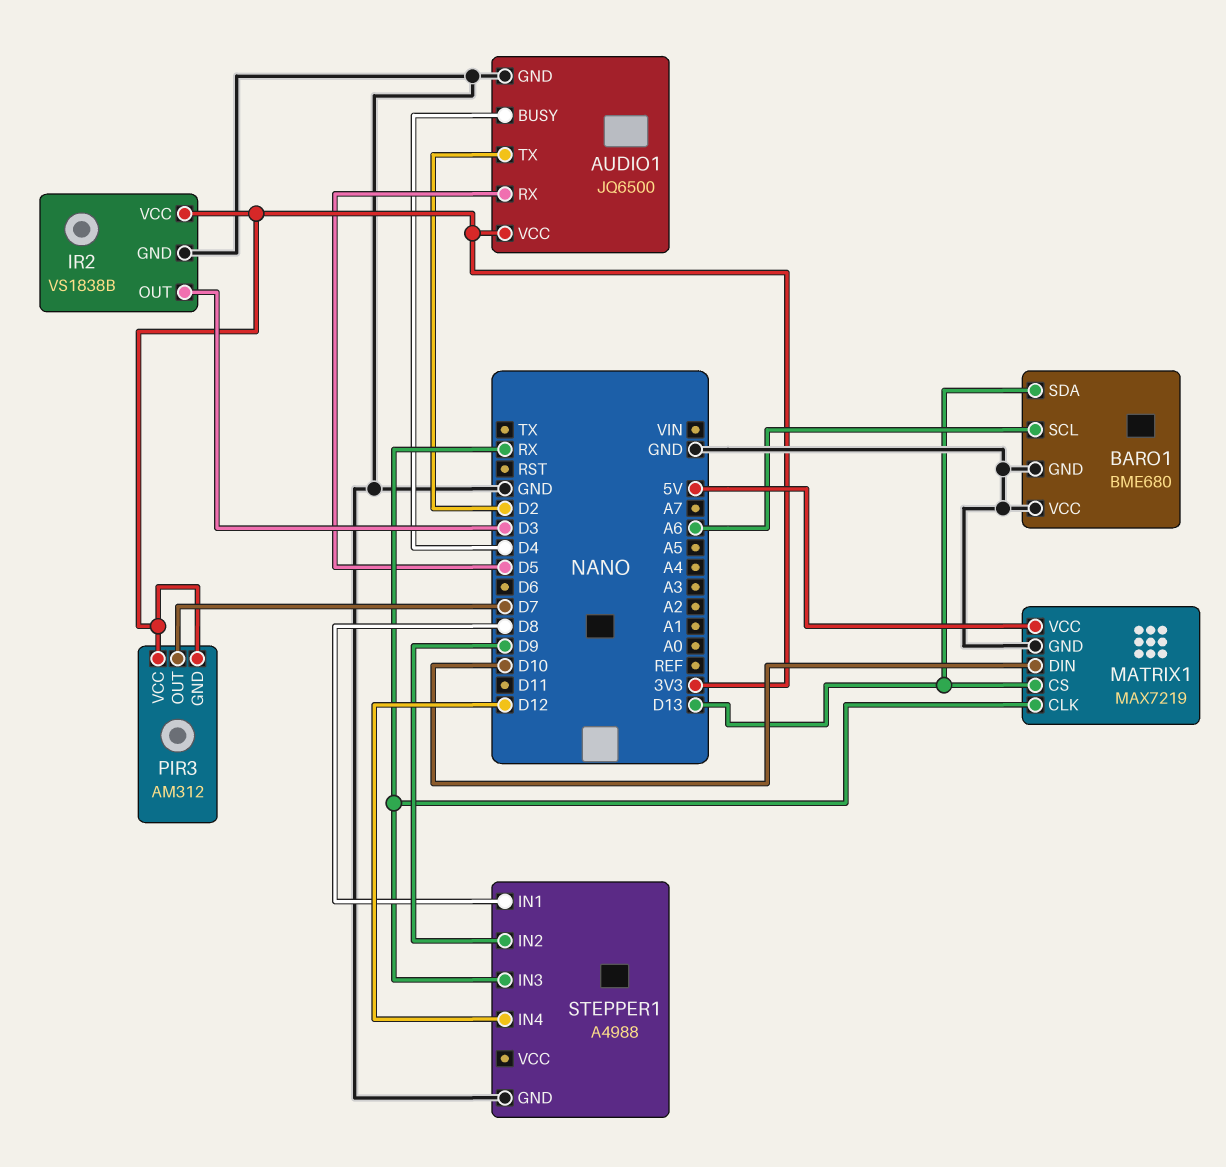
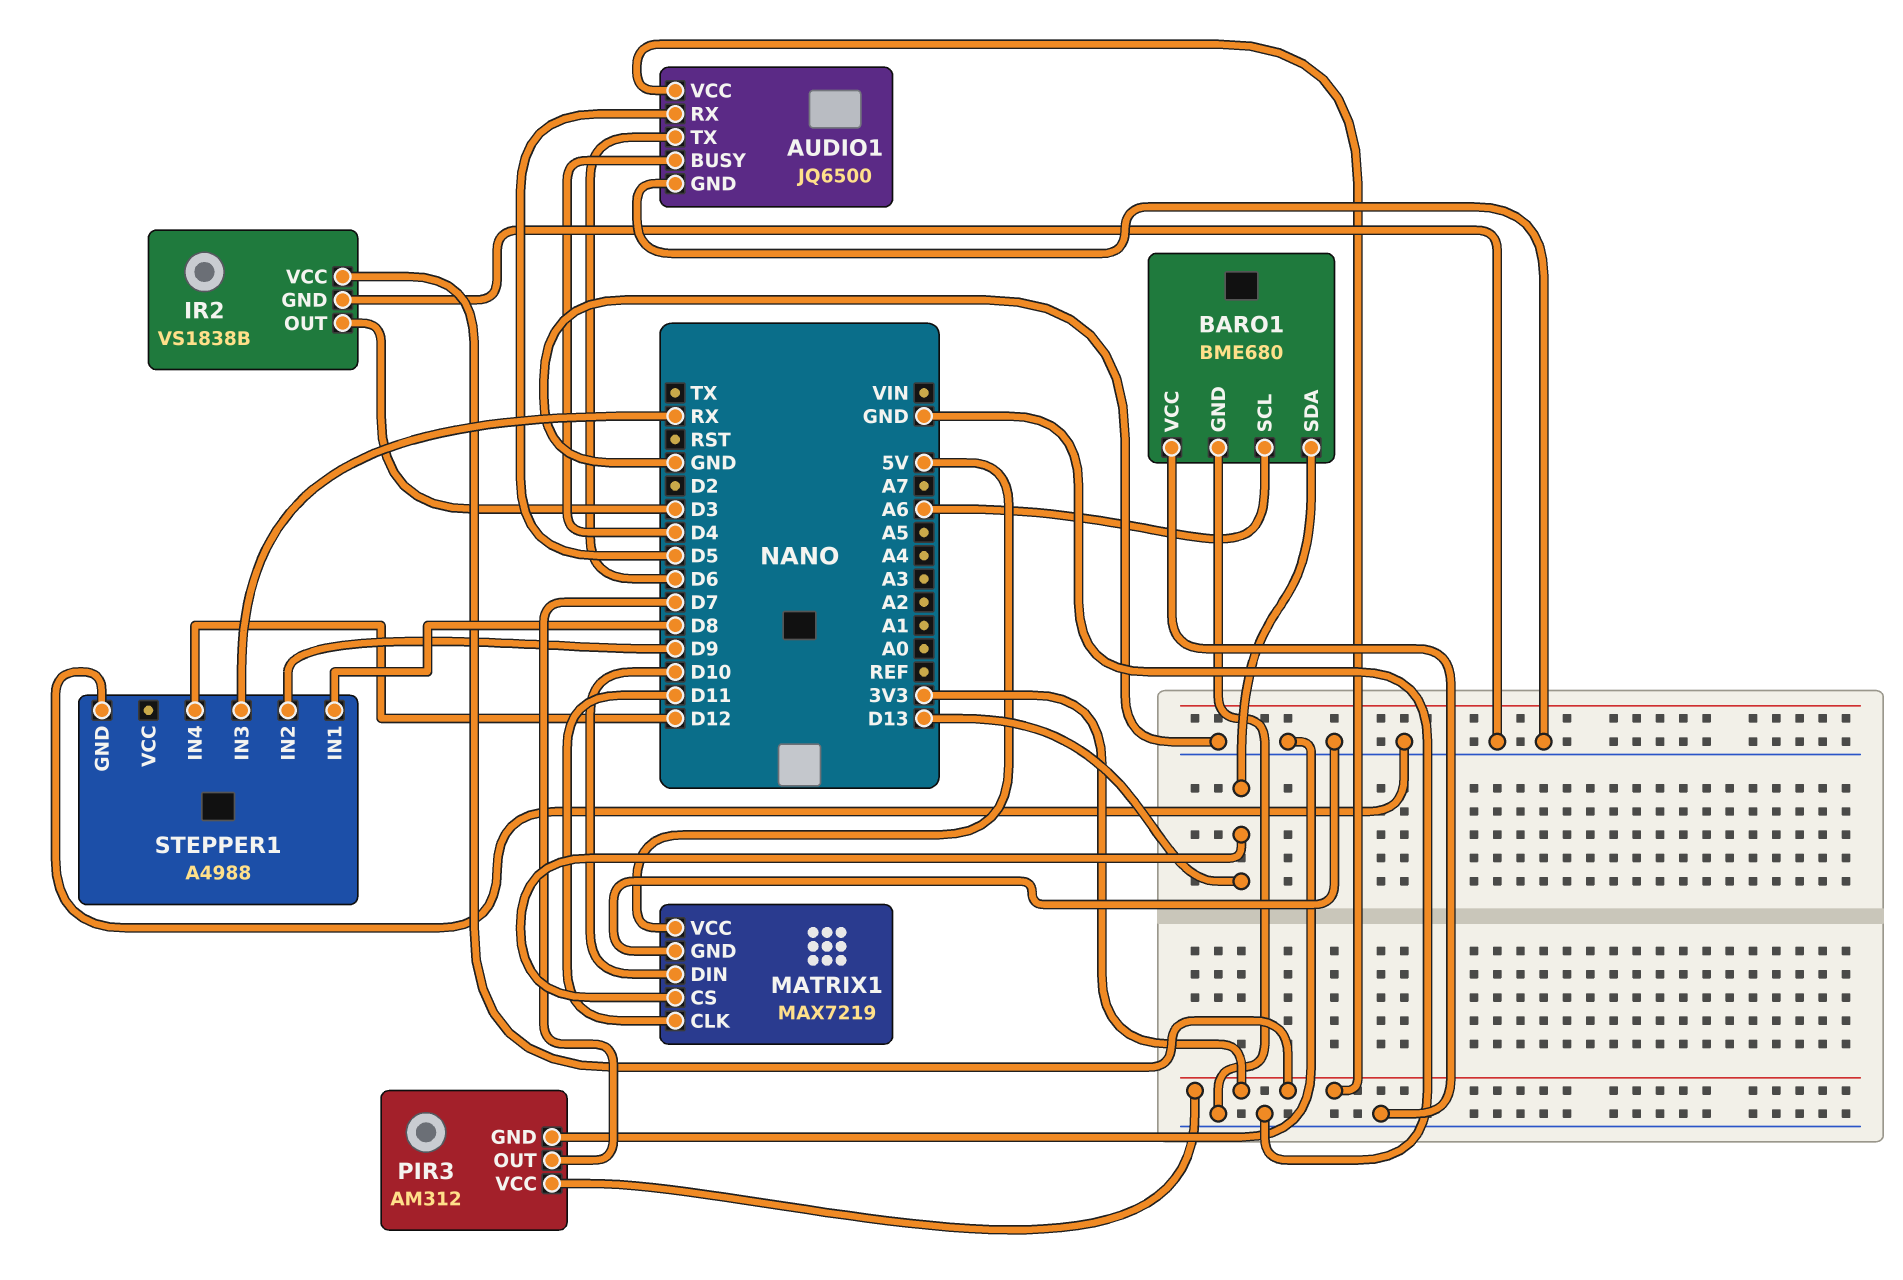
AUDIO1 pin TX: D2 -> D6
MATRIX1 pin CLK: RX -> D11
PIR3 pin GND: 3V3 -> GND

